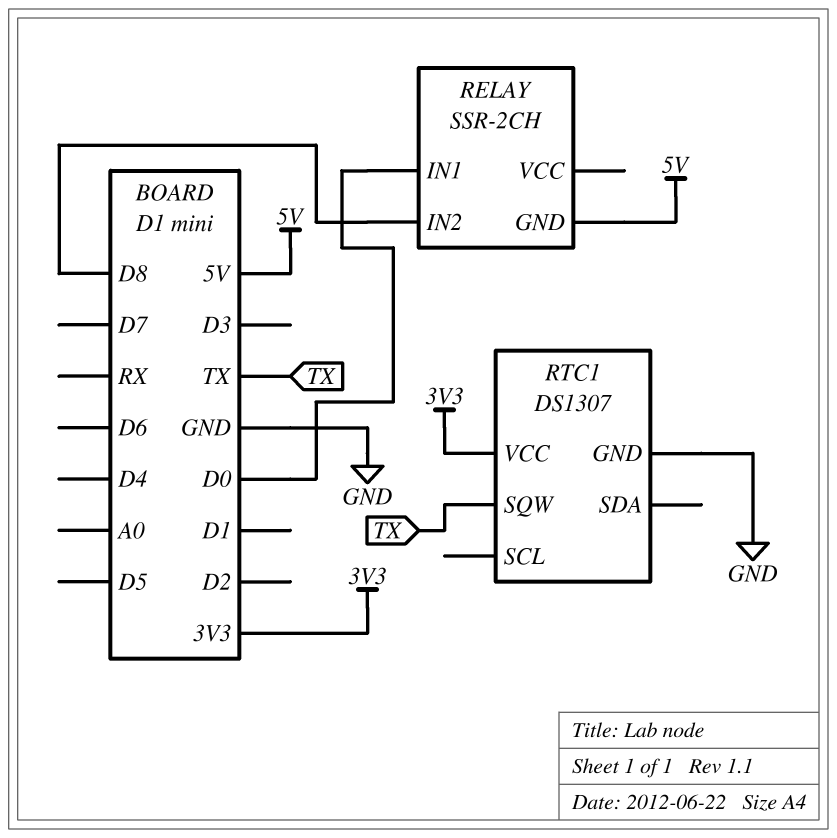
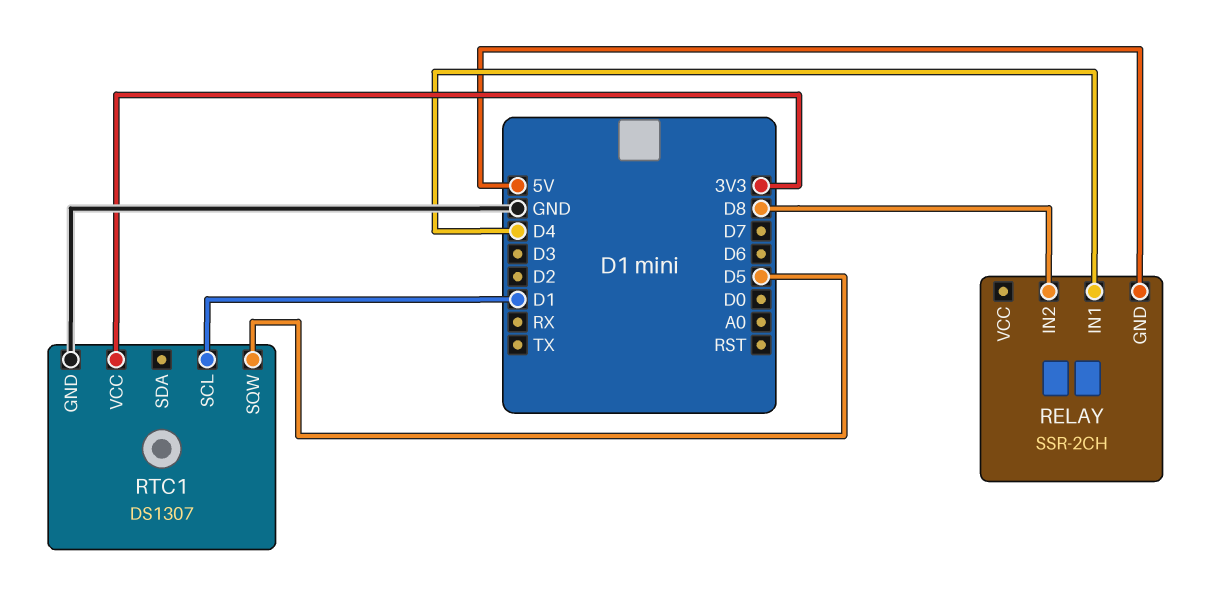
RELAY pin IN1: D0 -> D4
RTC1 pin SCL: none -> D1
RTC1 pin SQW: TX -> D5

